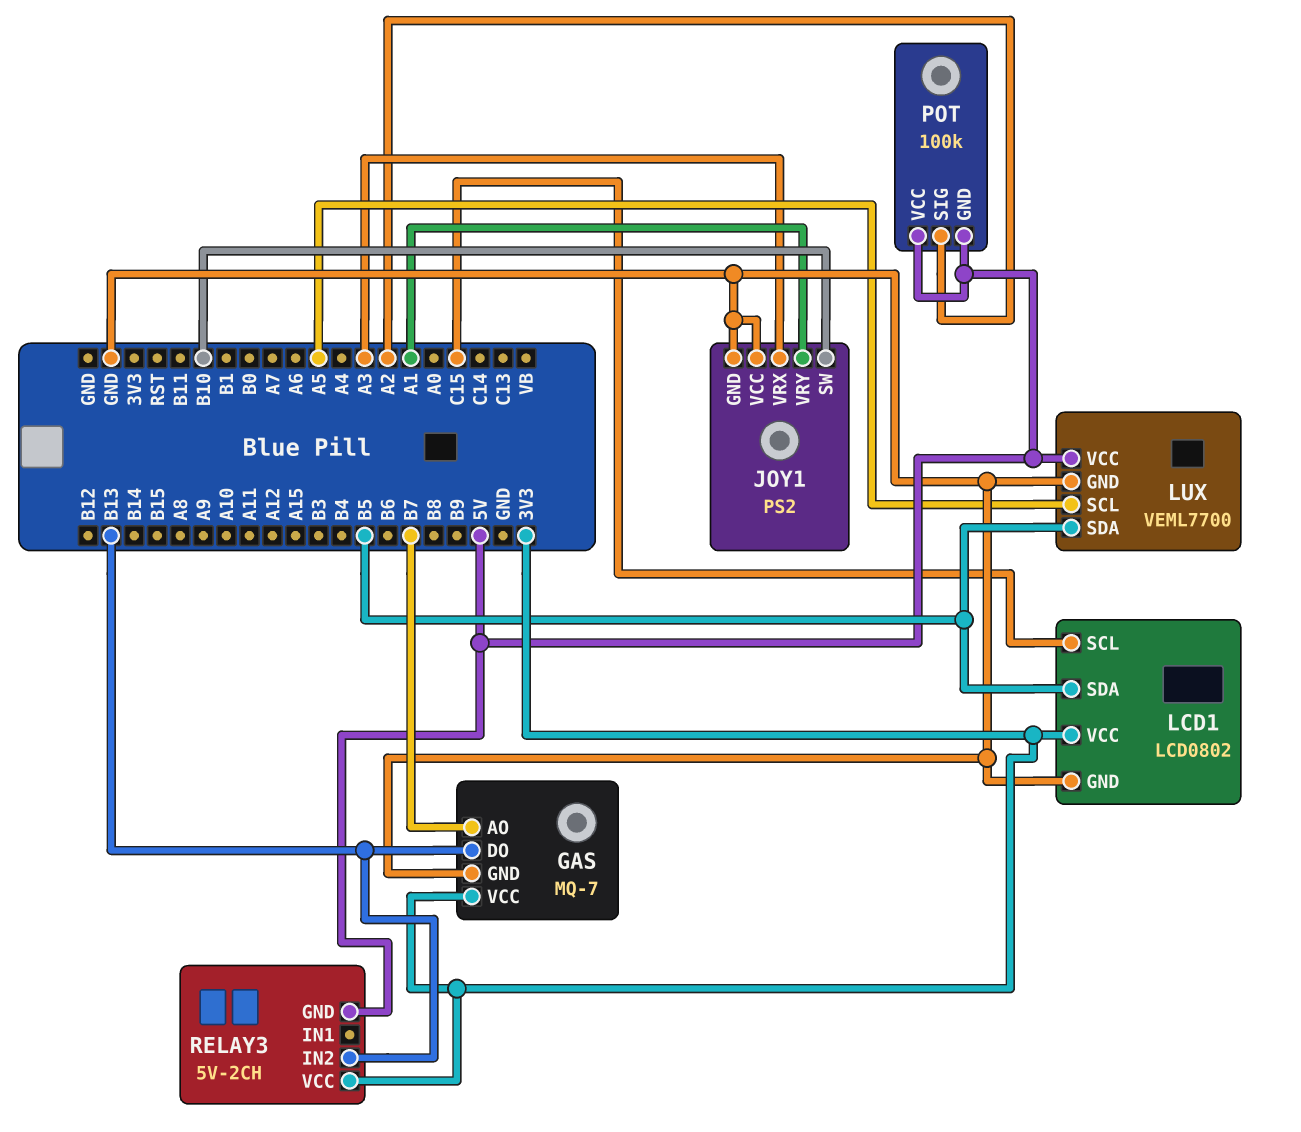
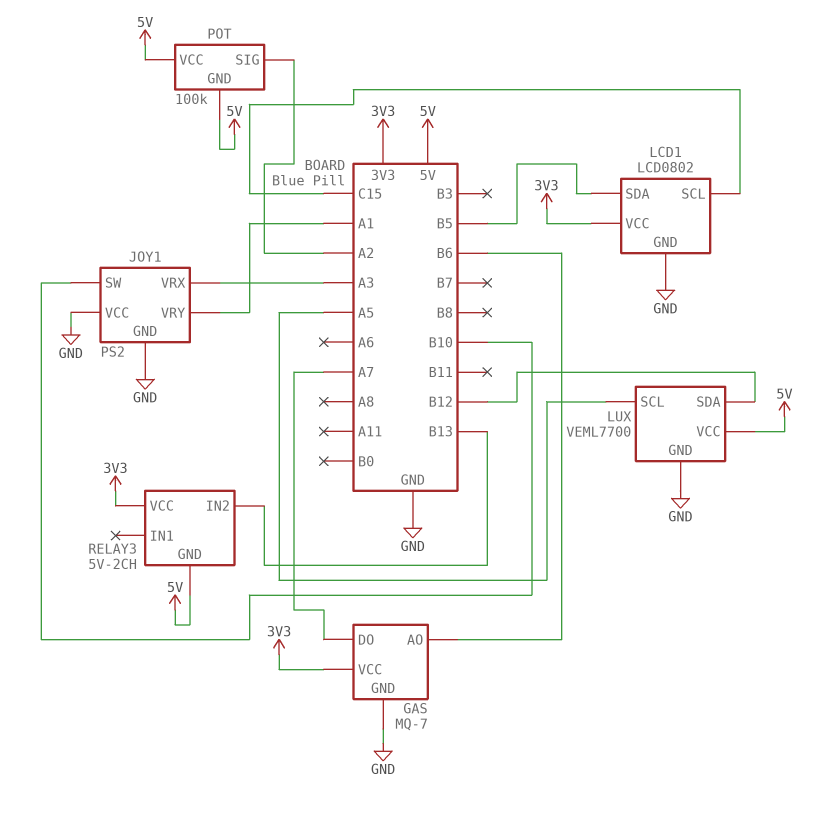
GAS pin AO: B7 -> B6
GAS pin DO: B13 -> A7
LUX pin SDA: B5 -> B12

